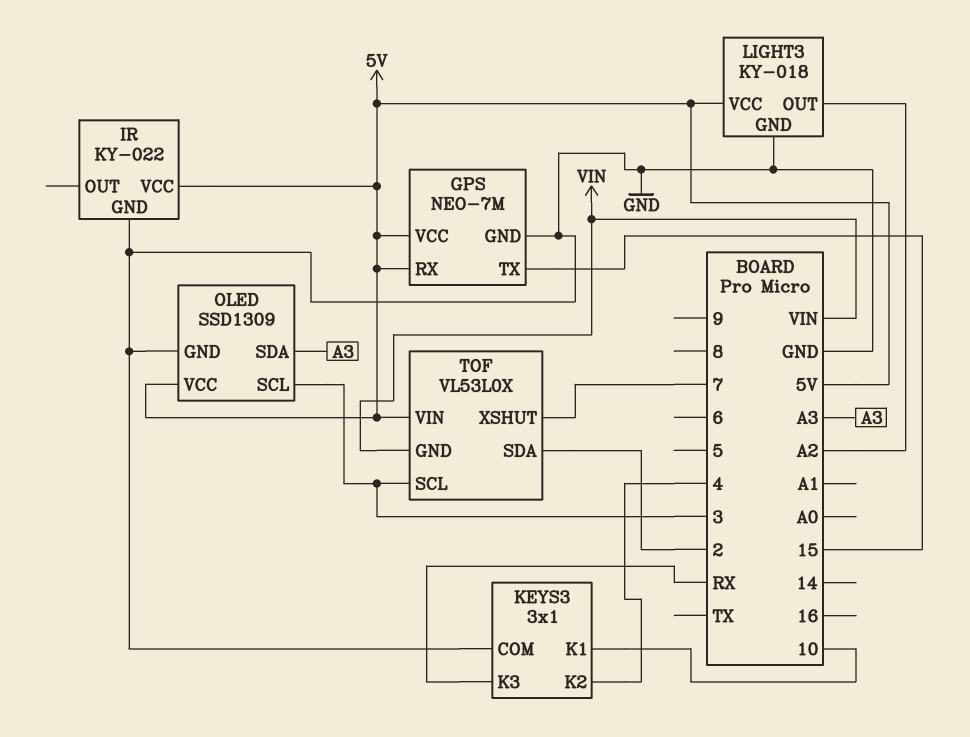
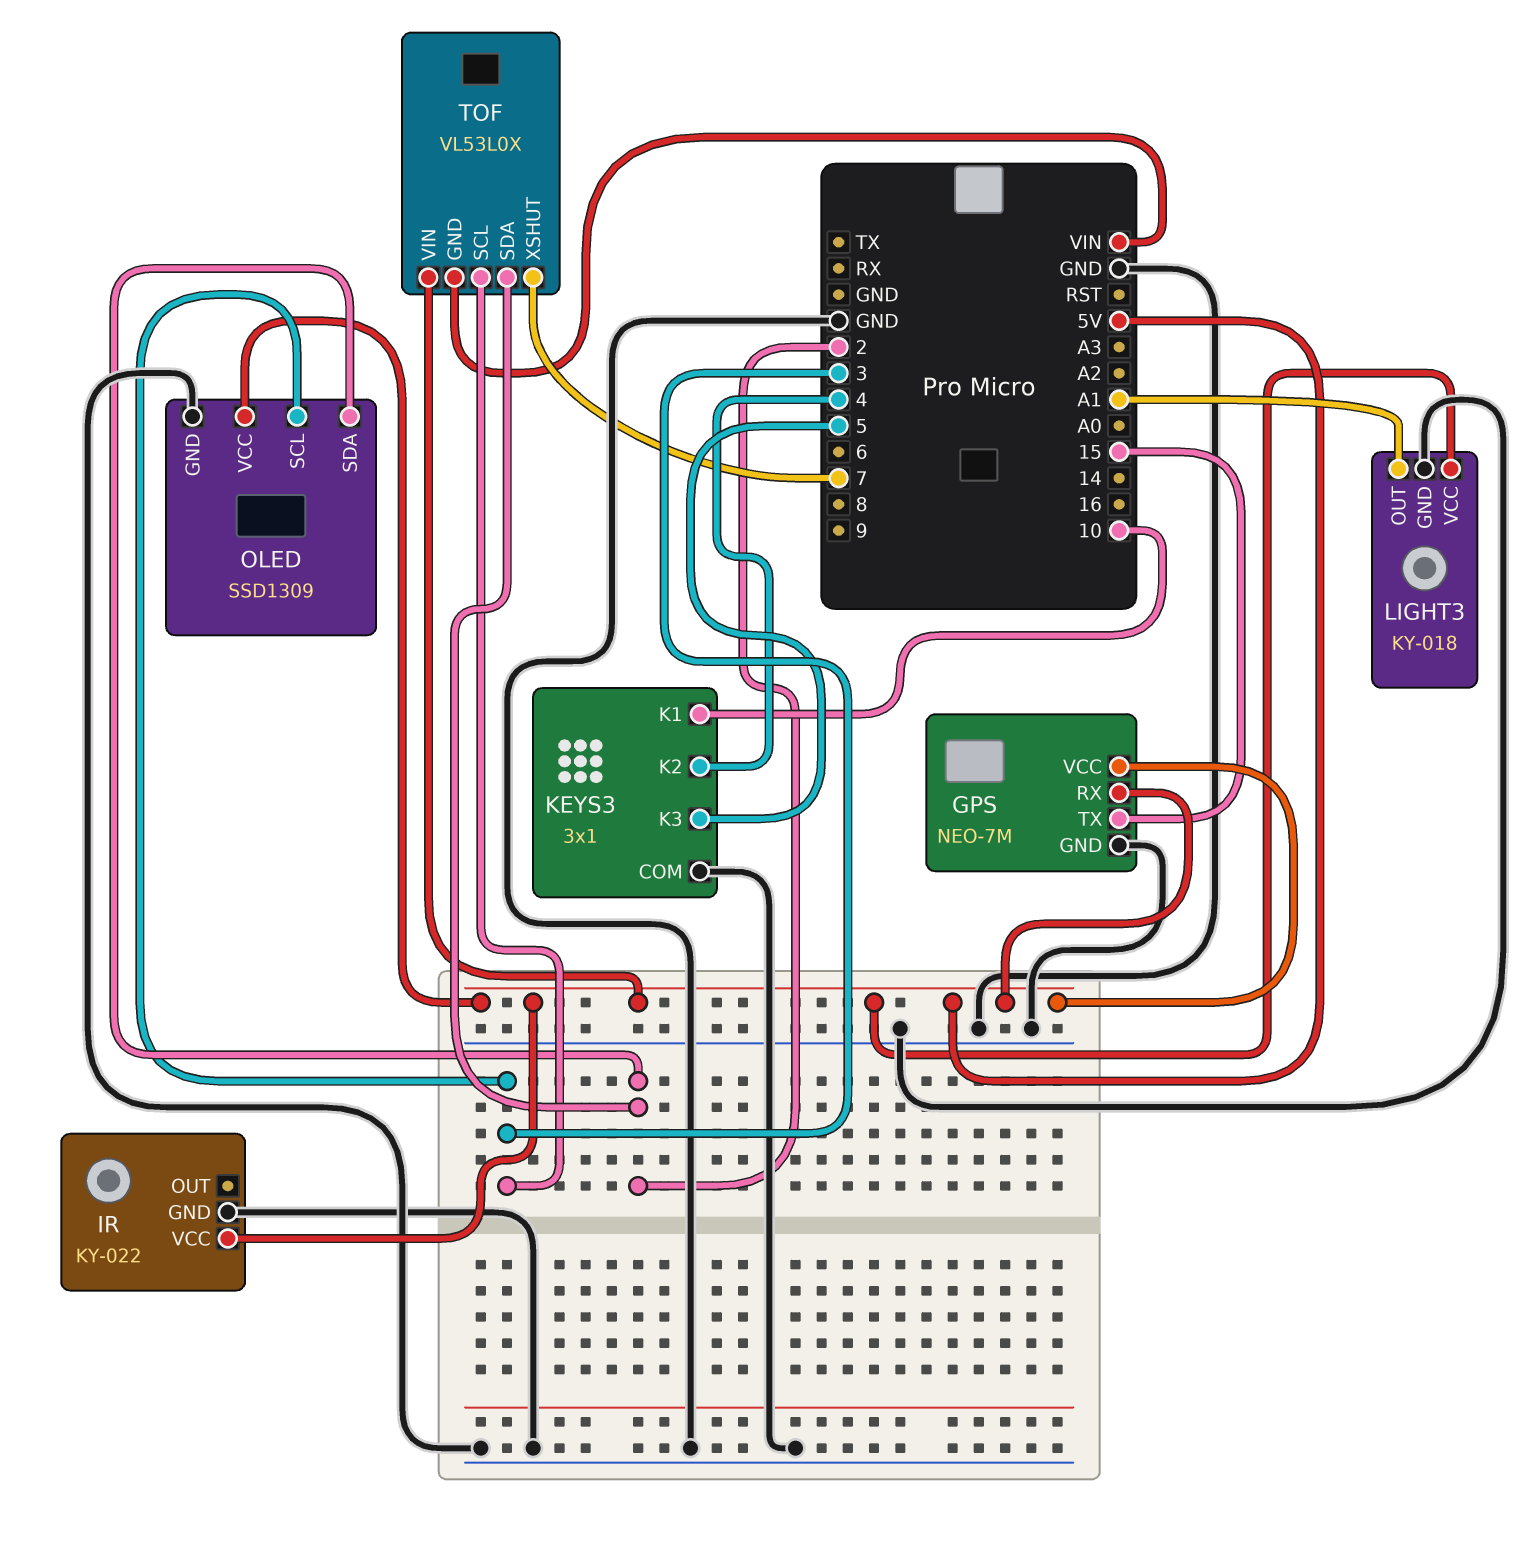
KEYS3 pin K3: RX -> 5
LIGHT3 pin OUT: A2 -> A1
OLED pin SDA: A3 -> 2

